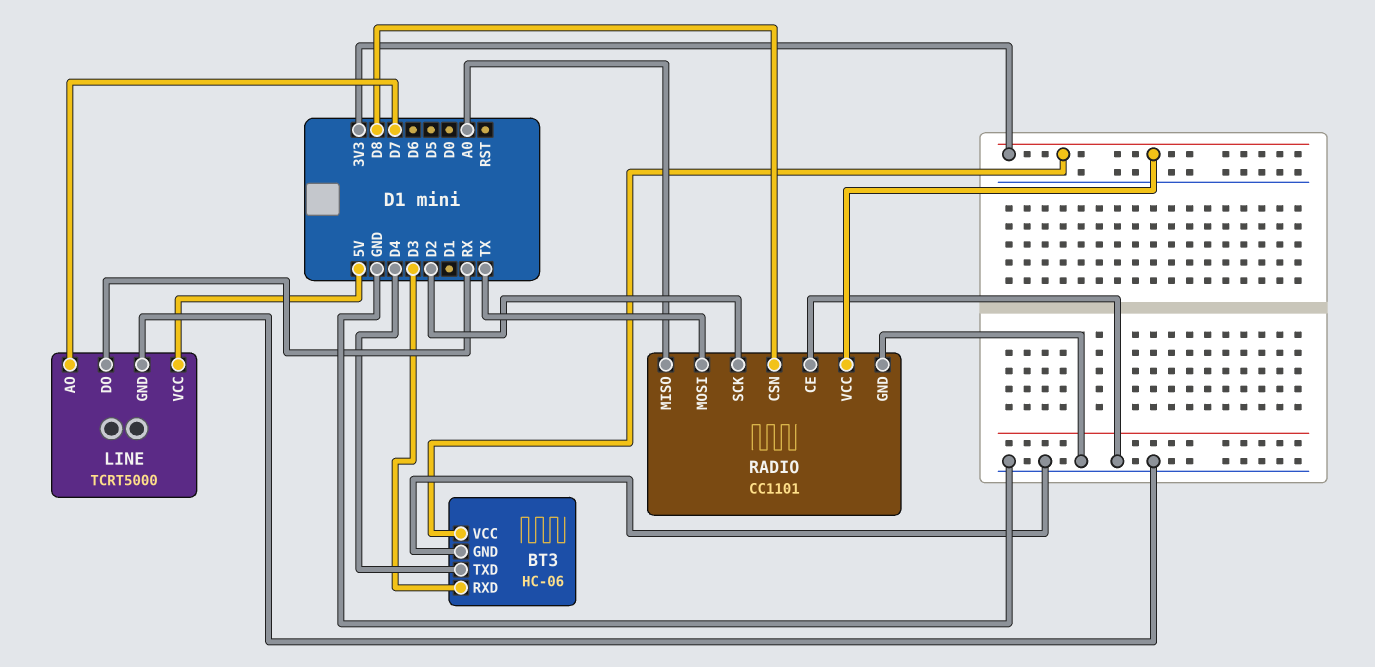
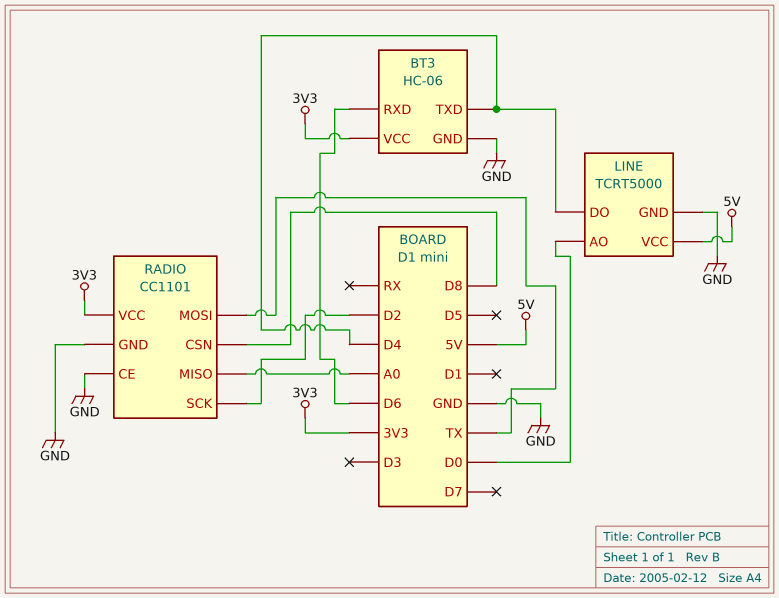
BT3 pin RXD: D3 -> D6
LINE pin AO: D7 -> D0
LINE pin DO: RX -> D4

